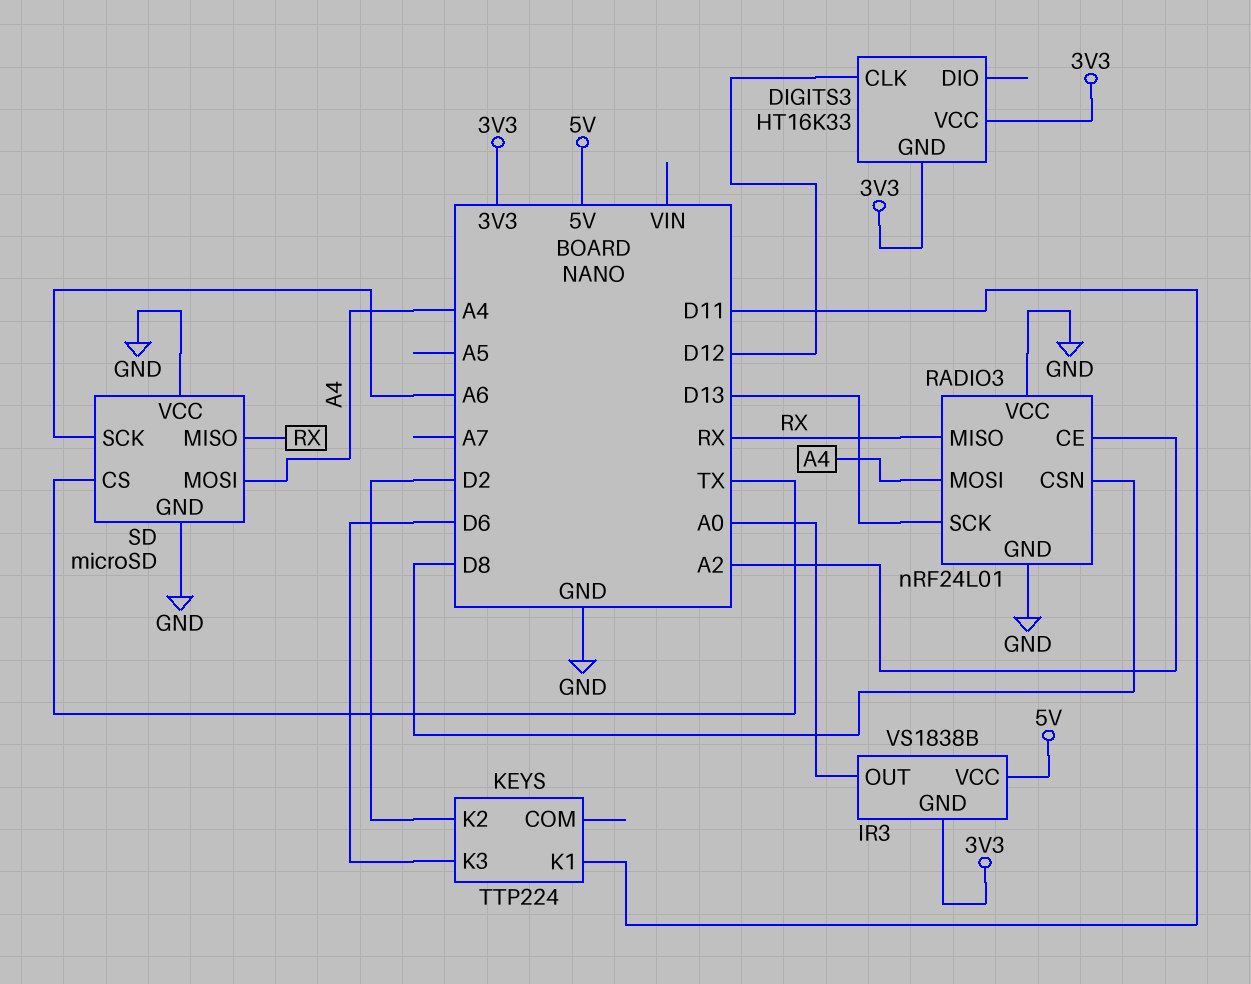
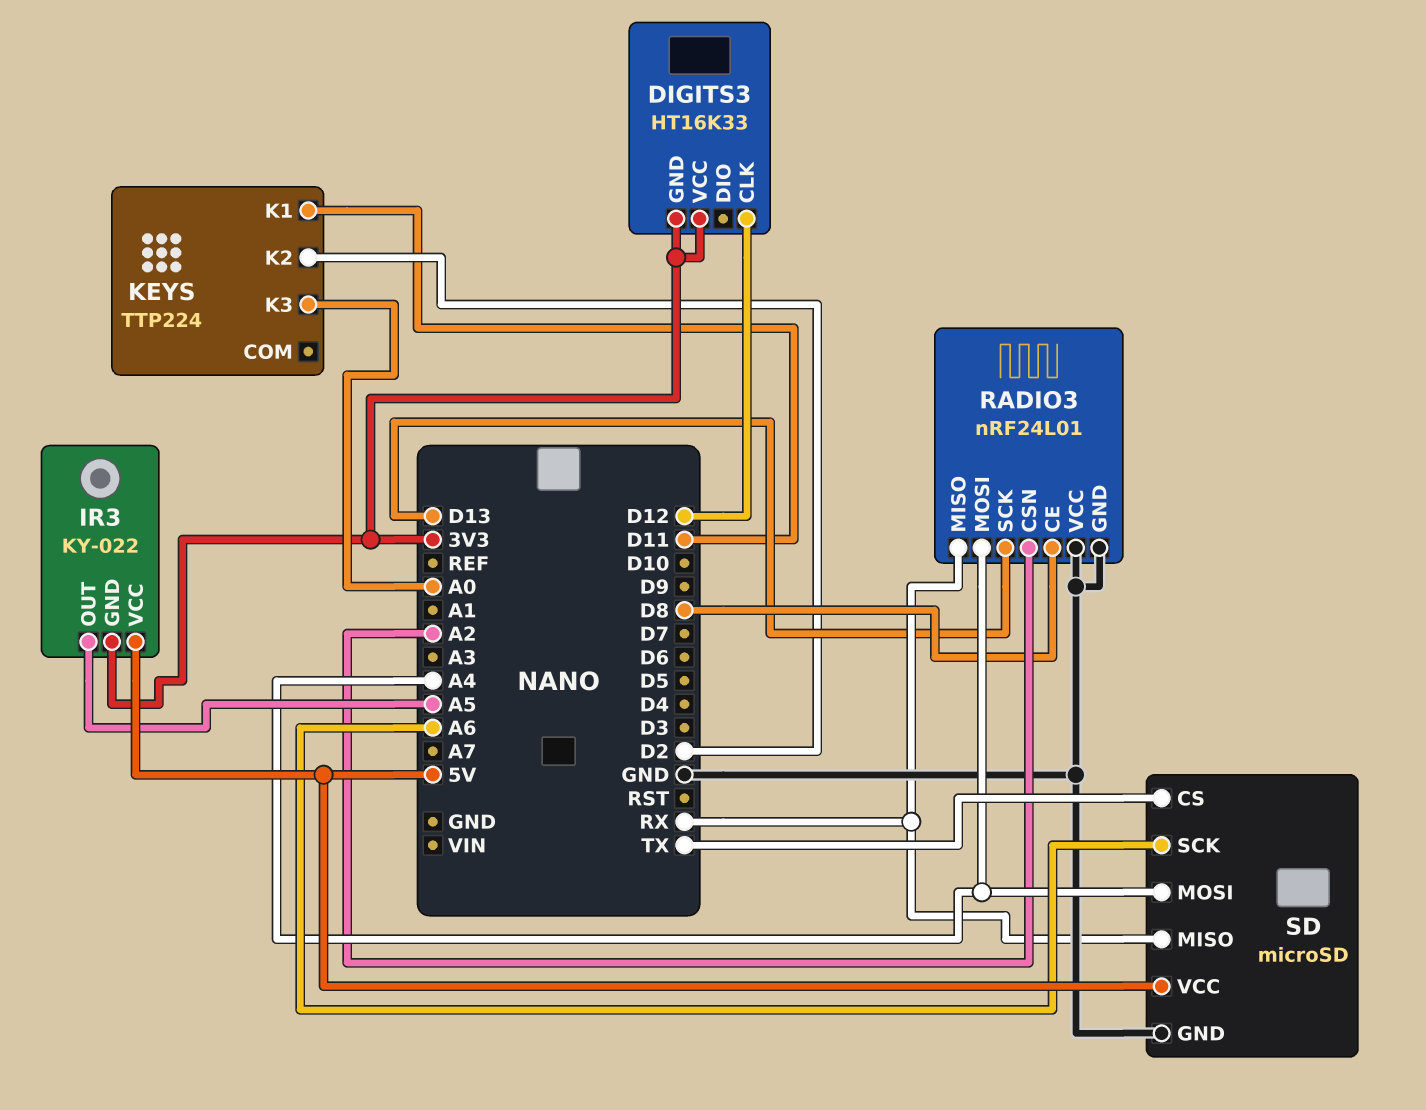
IR3: VS1838B -> KY-022
IR3 pin OUT: A0 -> A5
KEYS pin K3: D6 -> A0
RADIO3 pin CE: A2 -> D8
RADIO3 pin CSN: D8 -> A2
SD pin VCC: GND -> 5V

